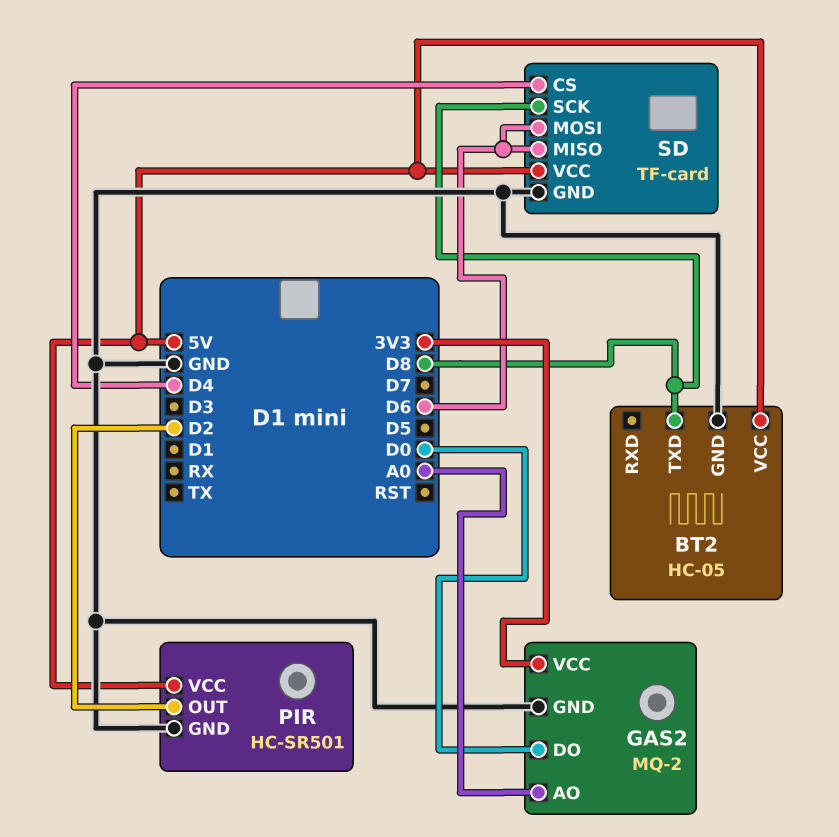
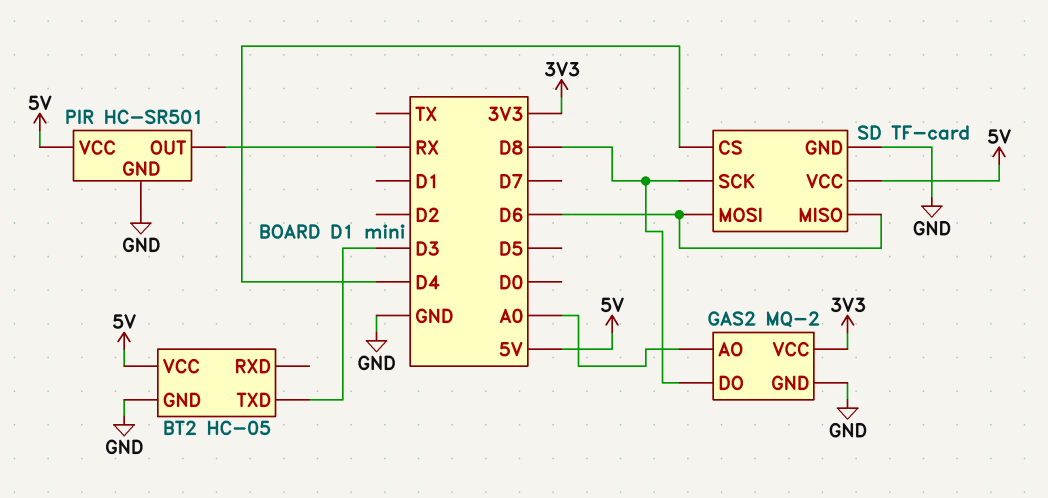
BT2 pin TXD: D8 -> D3
GAS2 pin DO: D0 -> D8
PIR pin OUT: D2 -> RX

